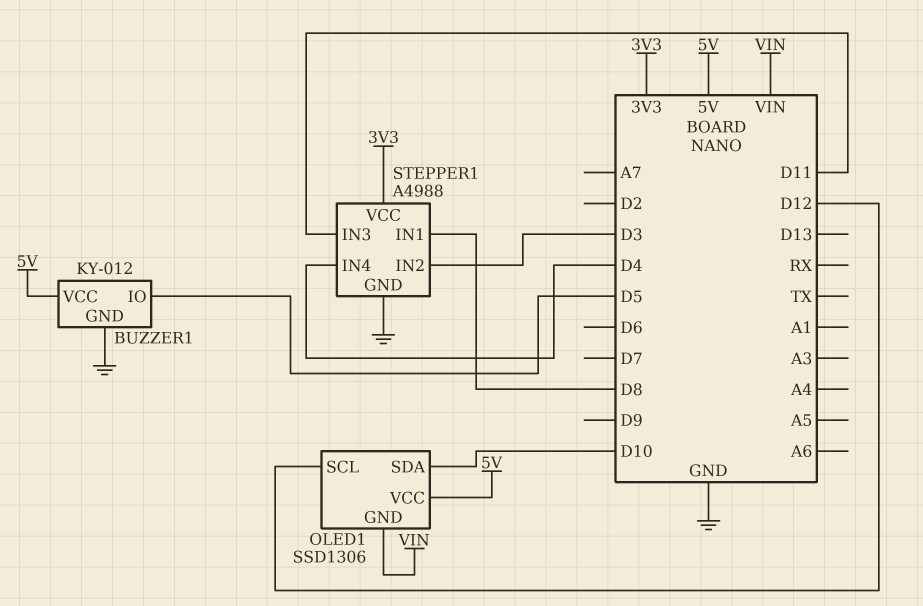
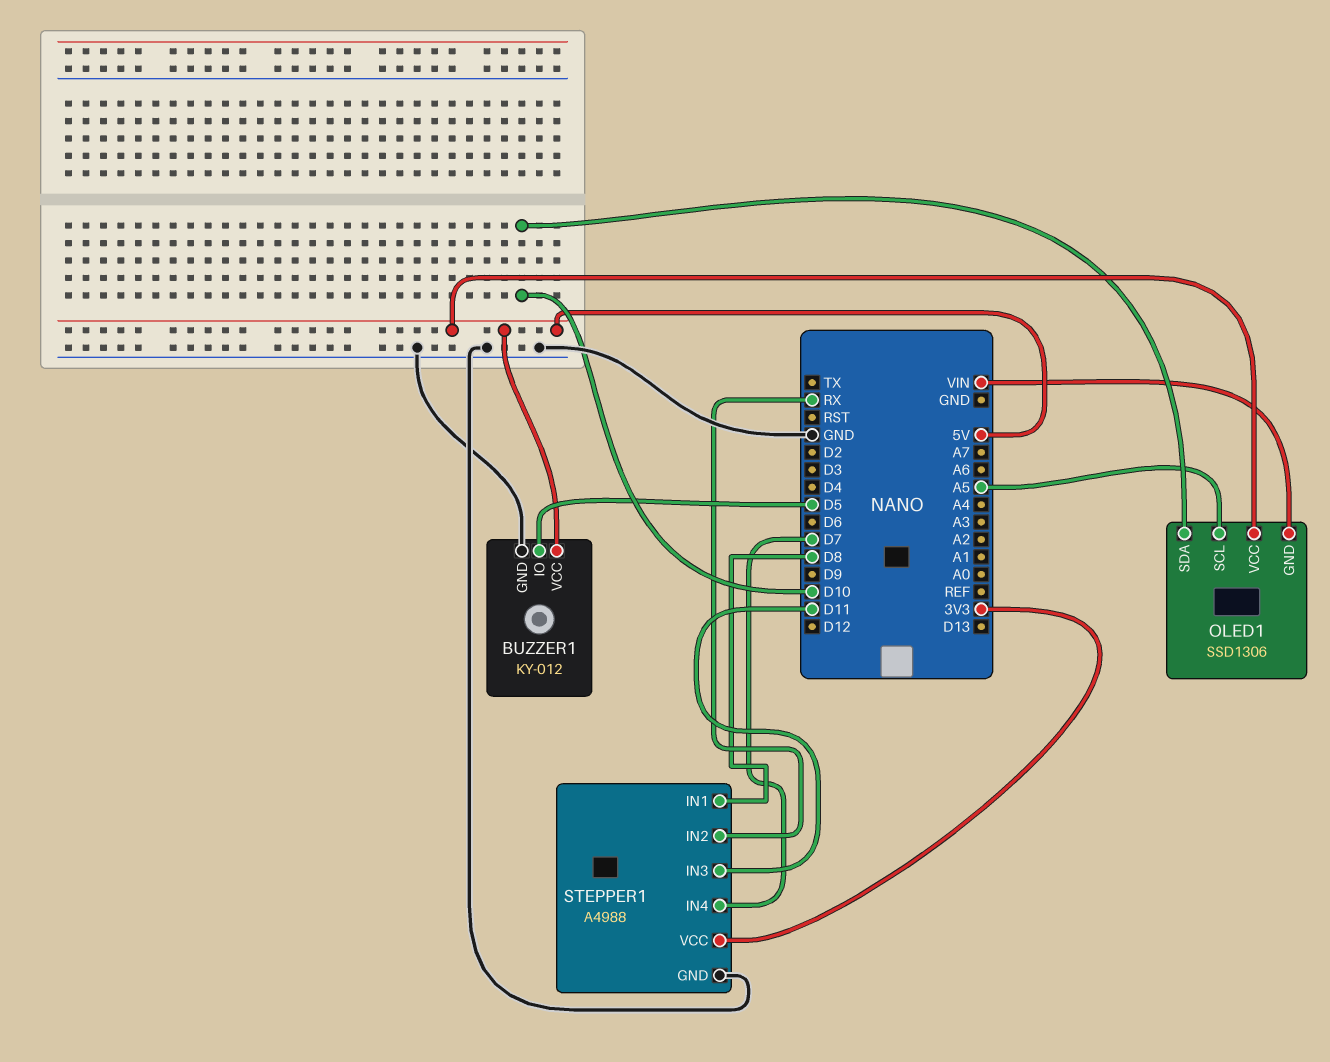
OLED1 pin SCL: D12 -> A5
STEPPER1 pin IN2: D3 -> RX
STEPPER1 pin IN4: D4 -> D7

